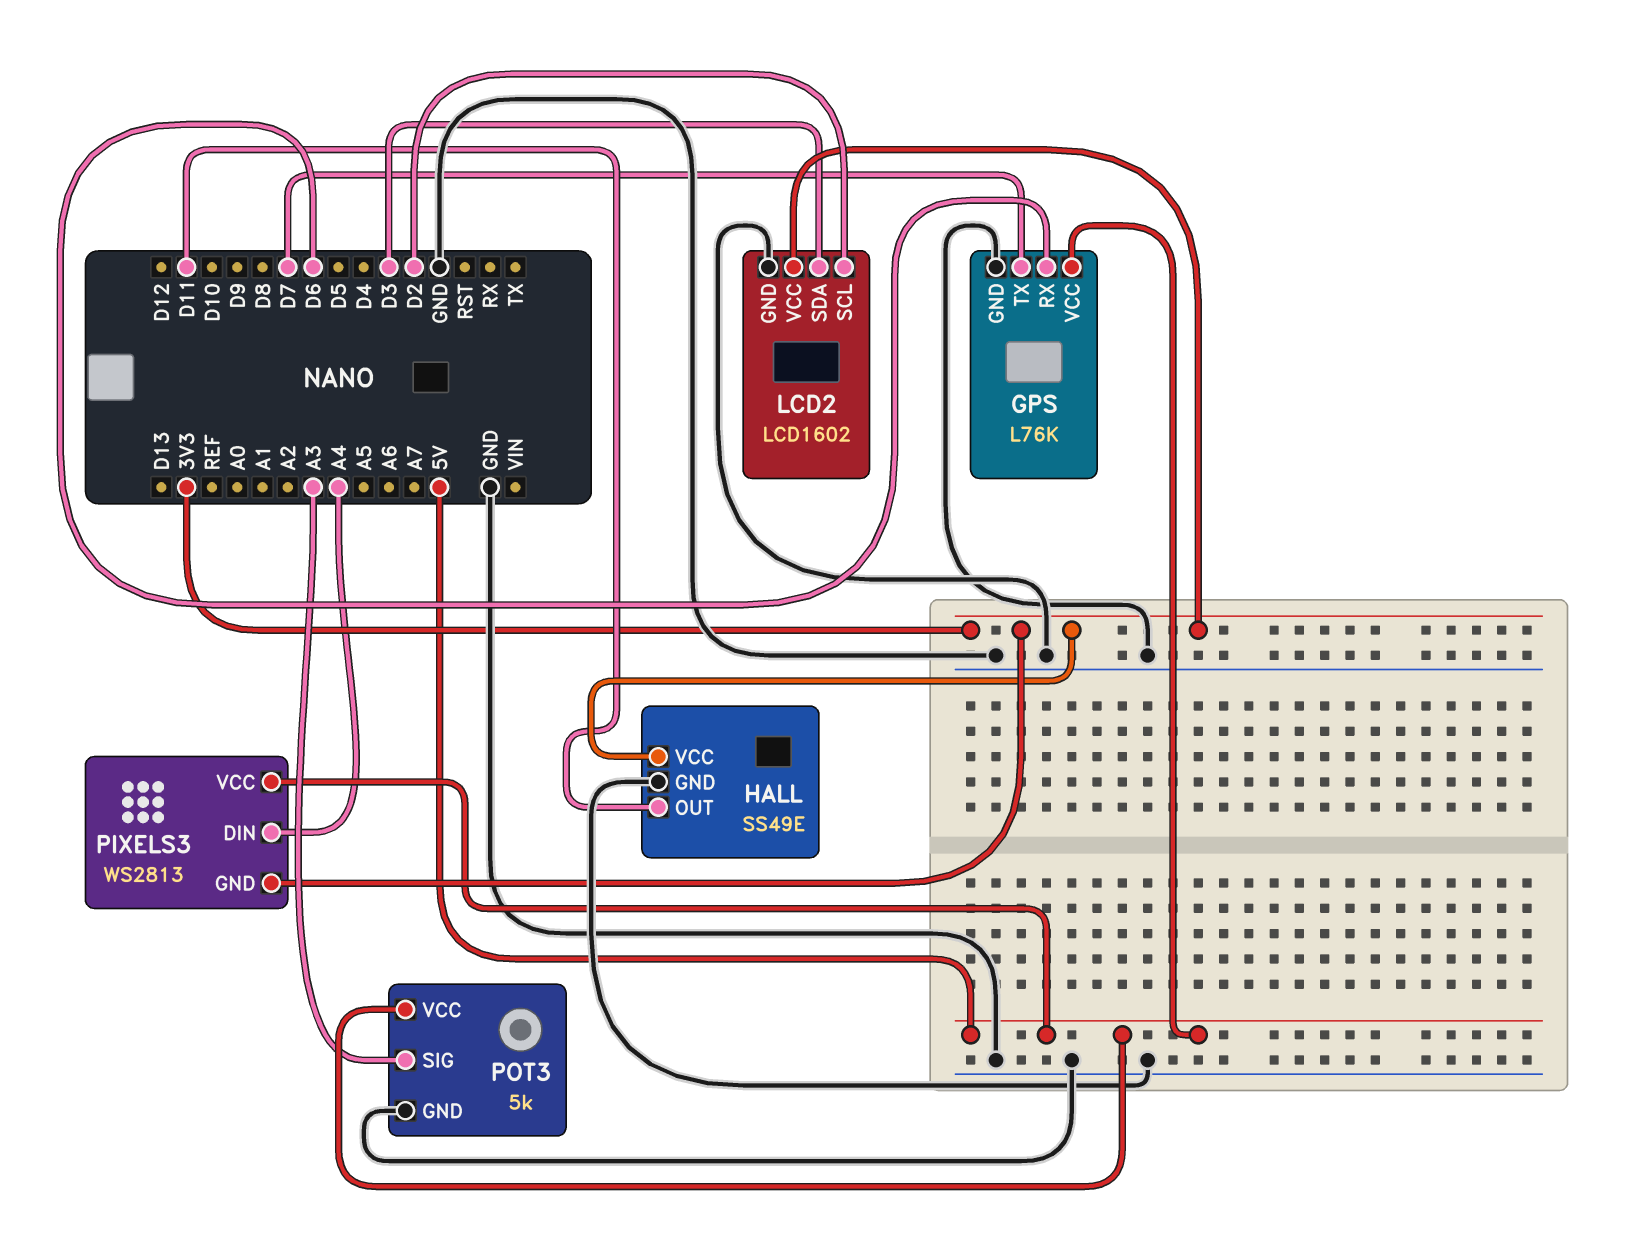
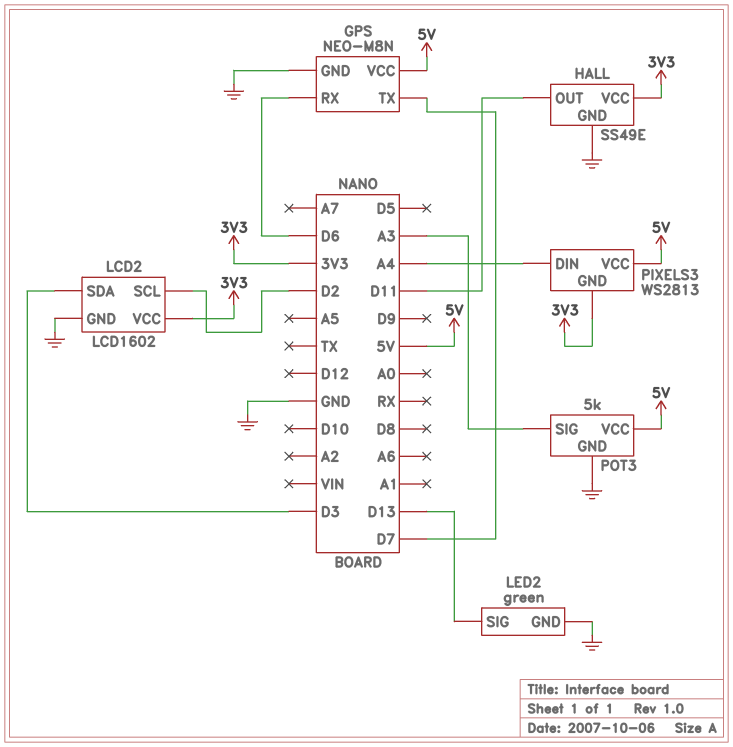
GPS: L76K -> NEO-M8N
LED2: none -> green
LED2 pin GND: none -> GND
LED2 pin SIG: none -> D13

